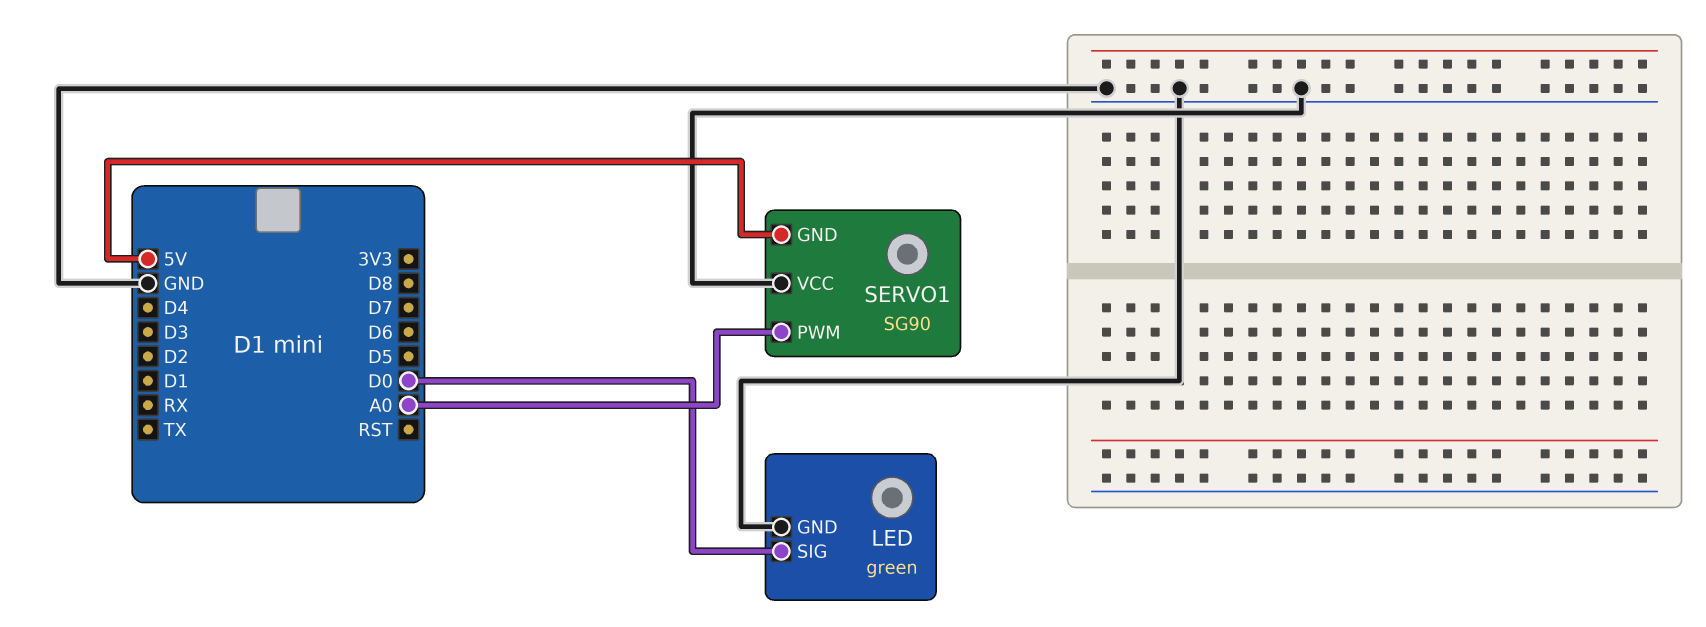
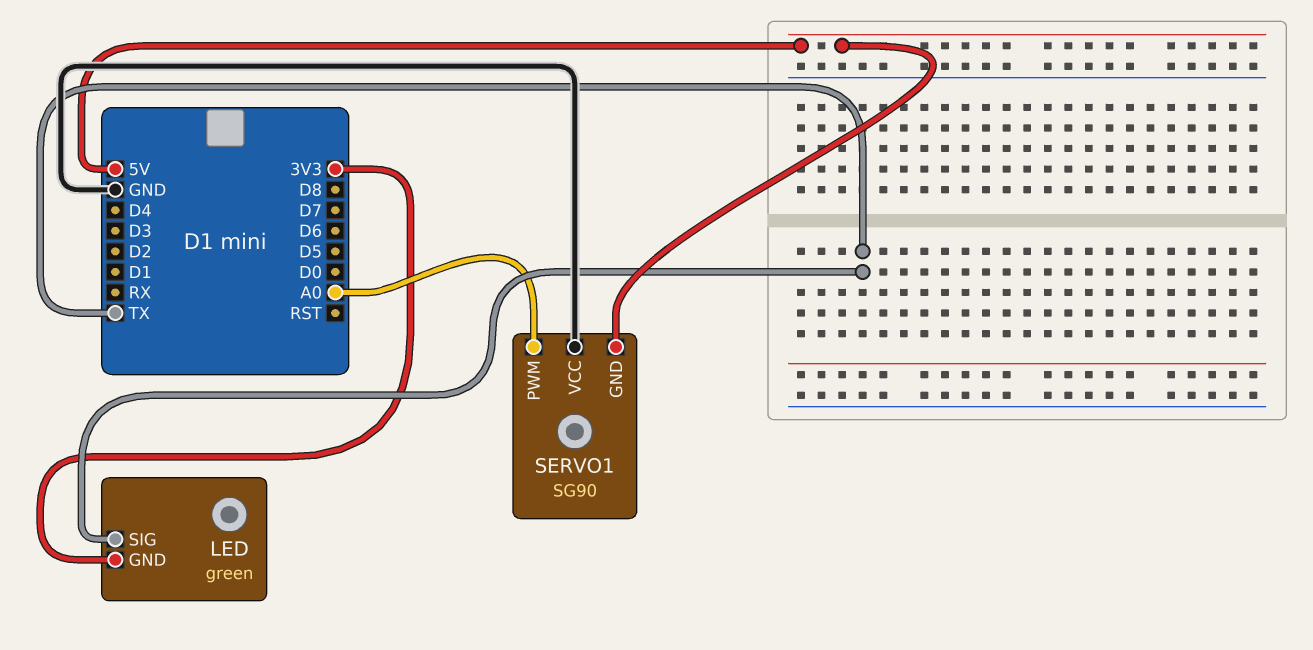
LED pin GND: GND -> 3V3
LED pin SIG: D0 -> TX

